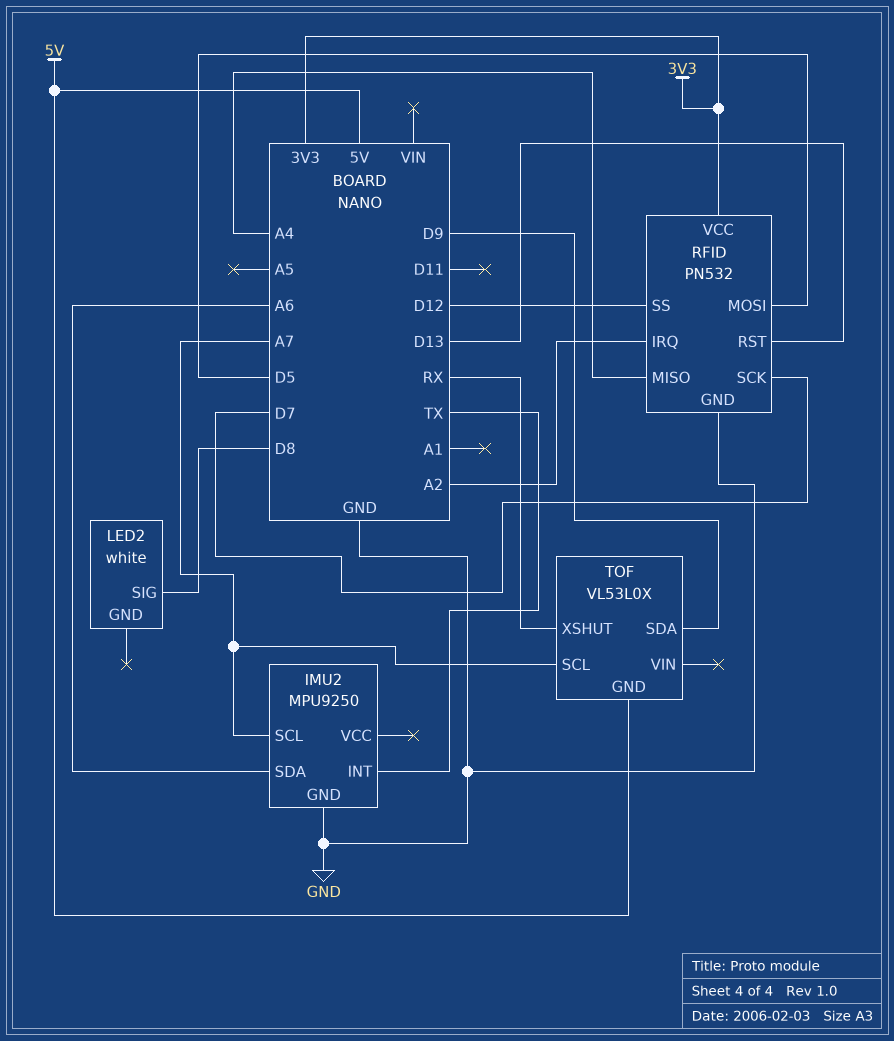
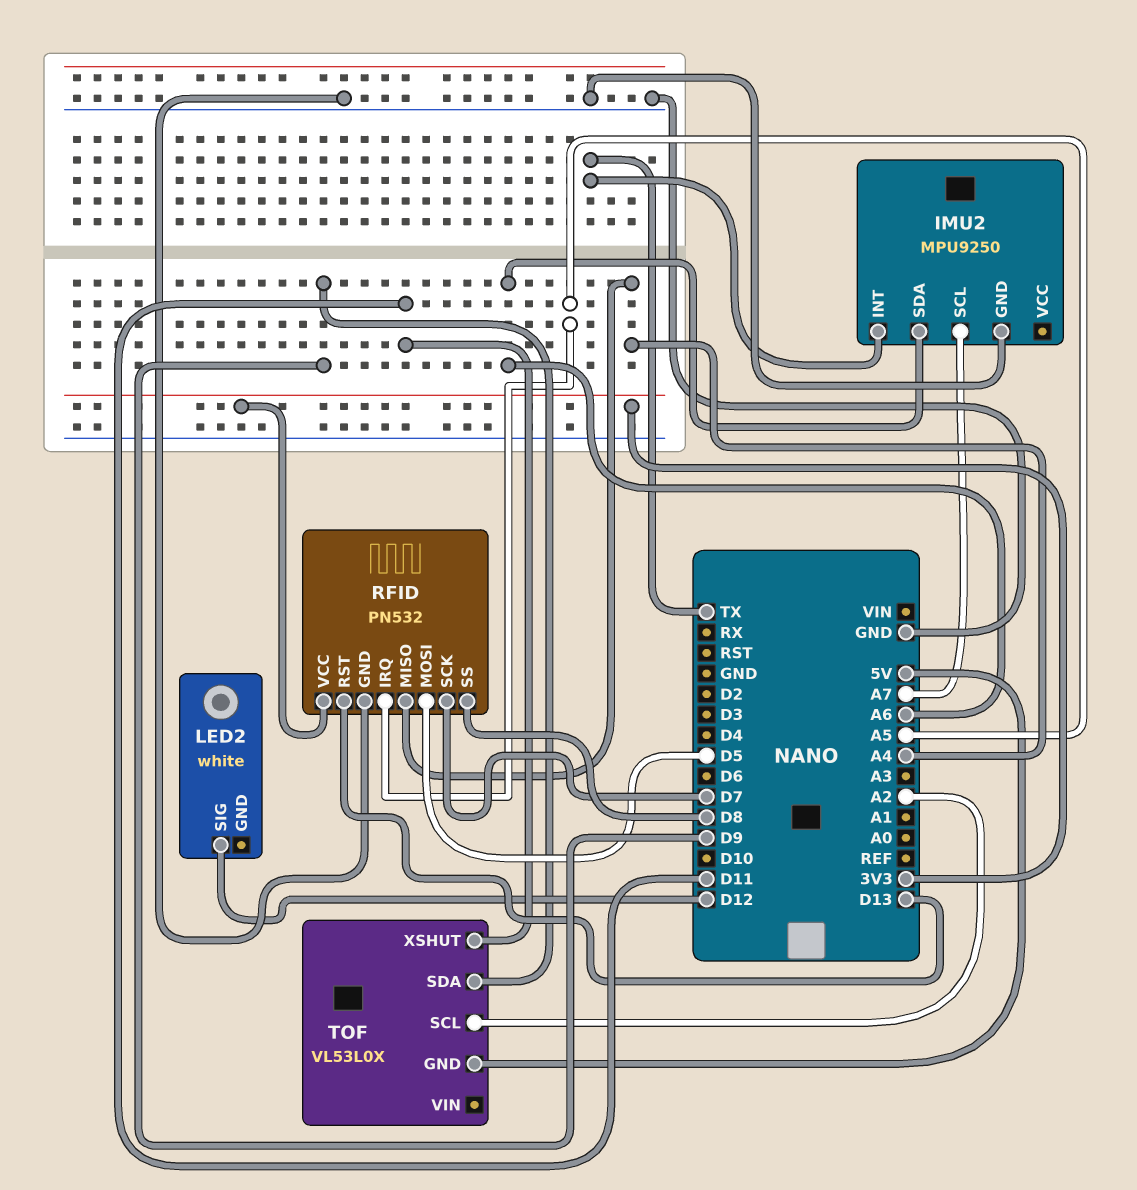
LED2 pin SIG: D8 -> D12
RFID pin IRQ: A2 -> A5
RFID pin SS: D12 -> D8
TOF pin SCL: A7 -> A2
TOF pin XSHUT: RX -> D11

